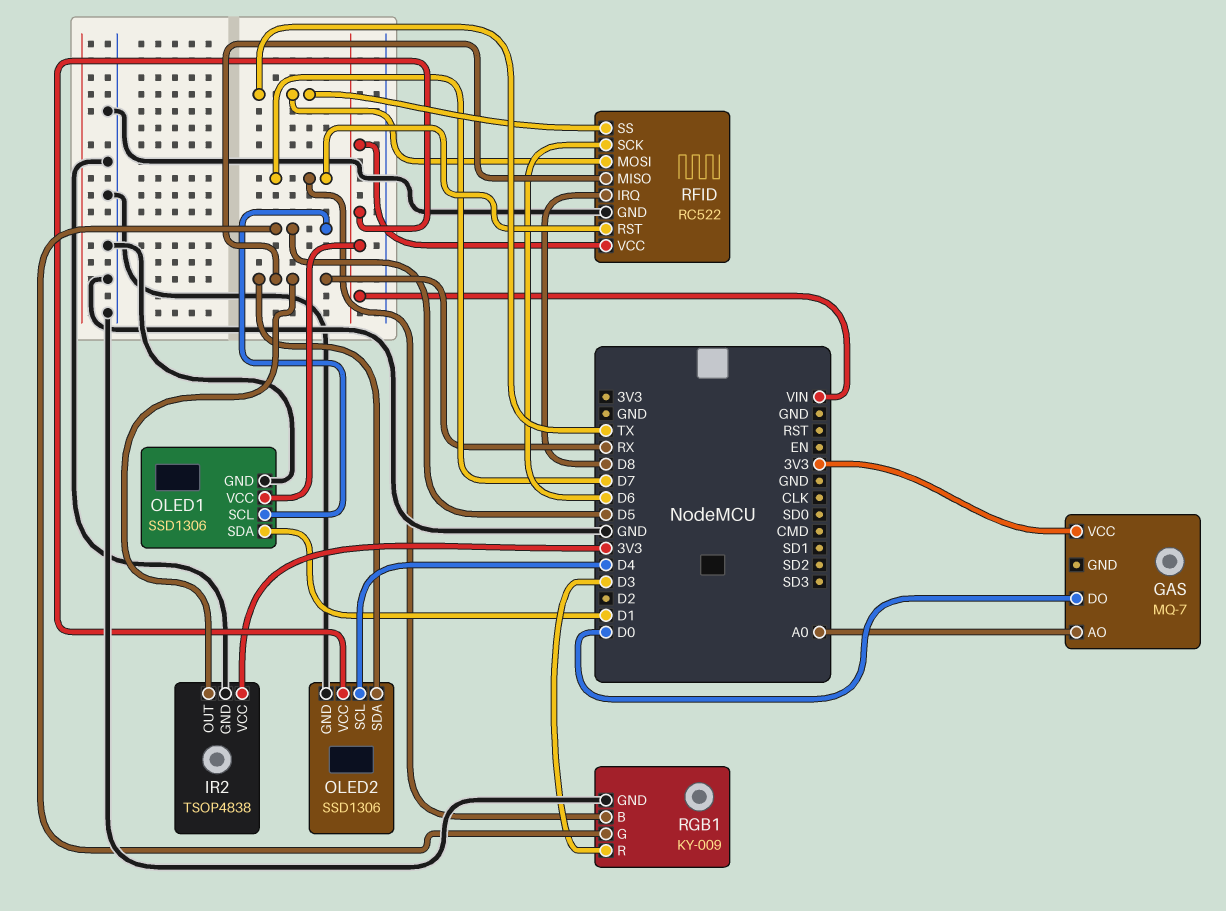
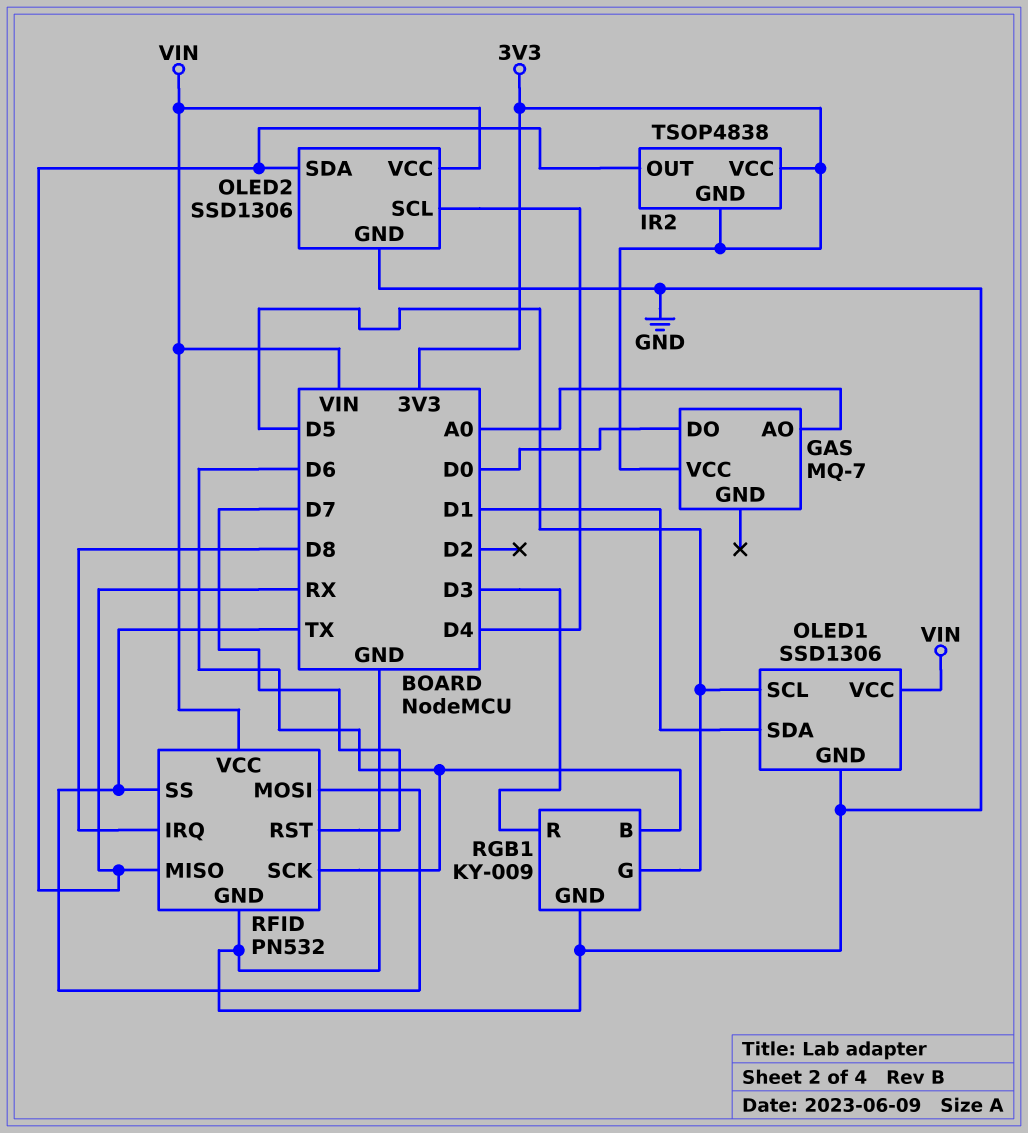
IR2 pin GND: GND -> 3V3
RFID: RC522 -> PN532
RGB1 pin B: D7 -> D6

